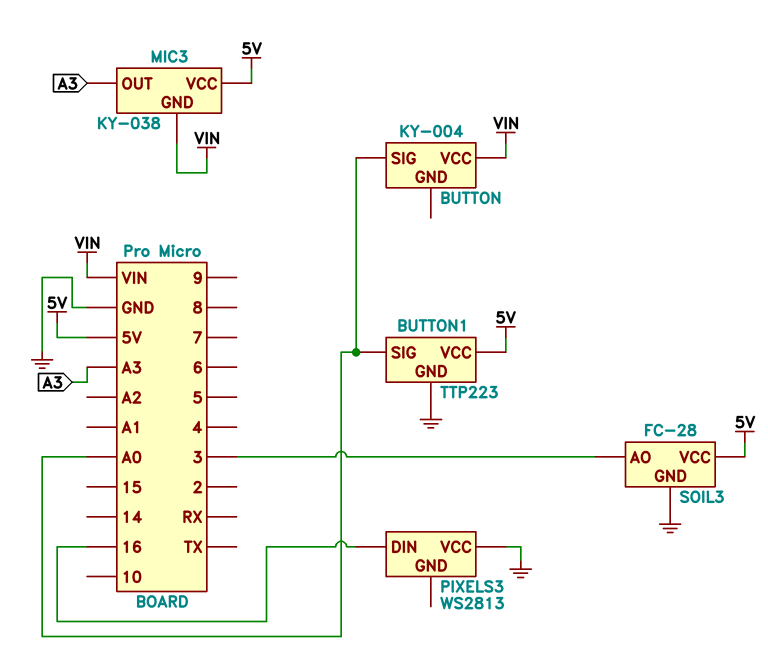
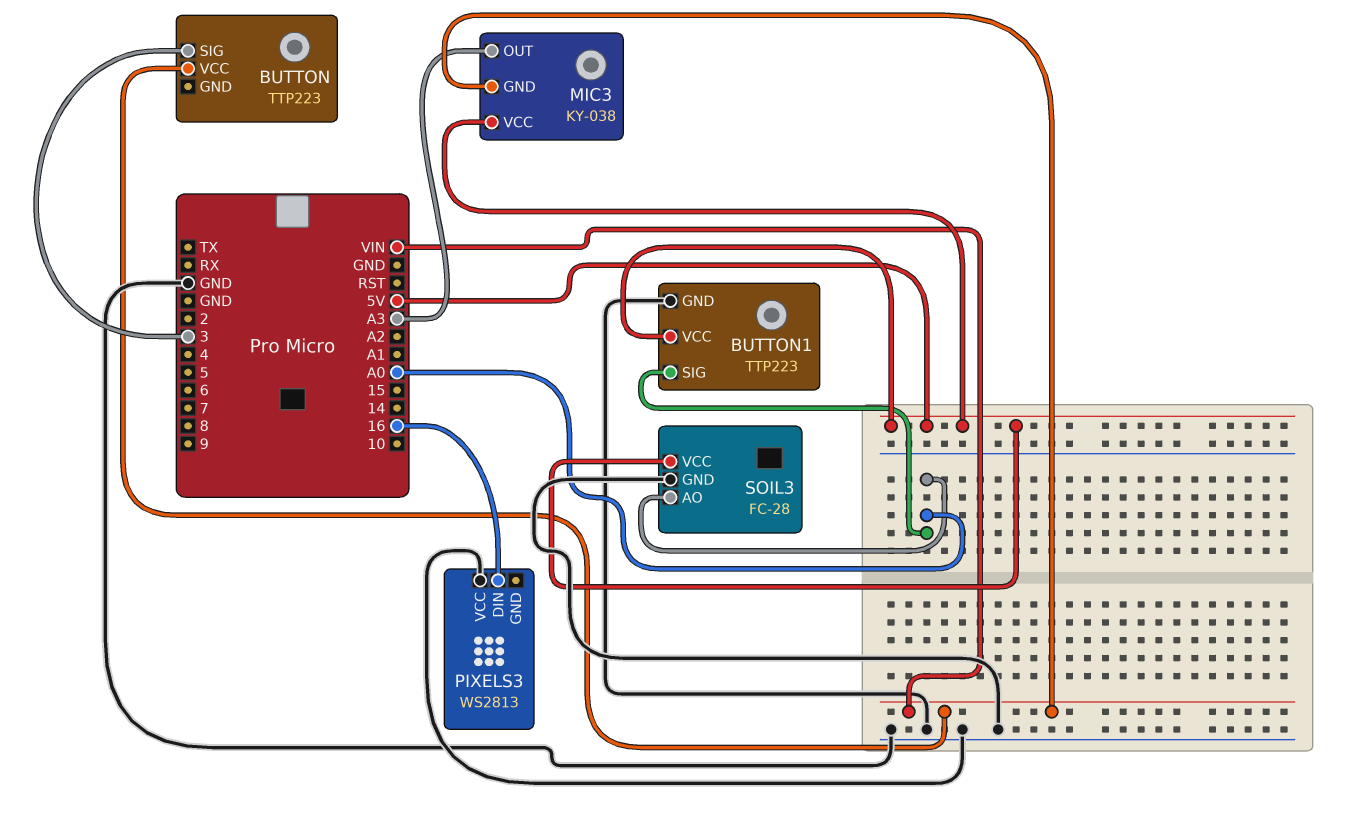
BUTTON: KY-004 -> TTP223
BUTTON pin SIG: A0 -> 3
SOIL3 pin AO: 3 -> A0

